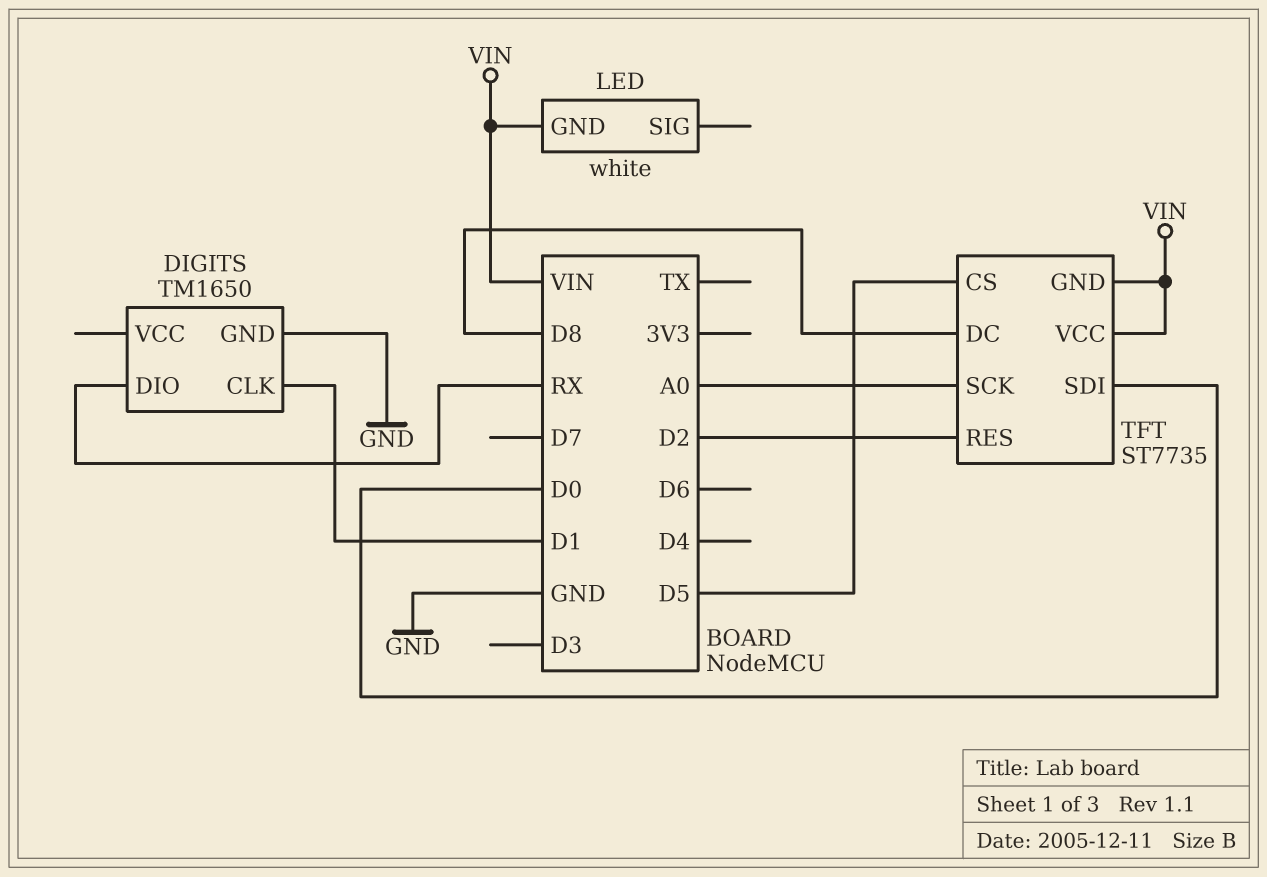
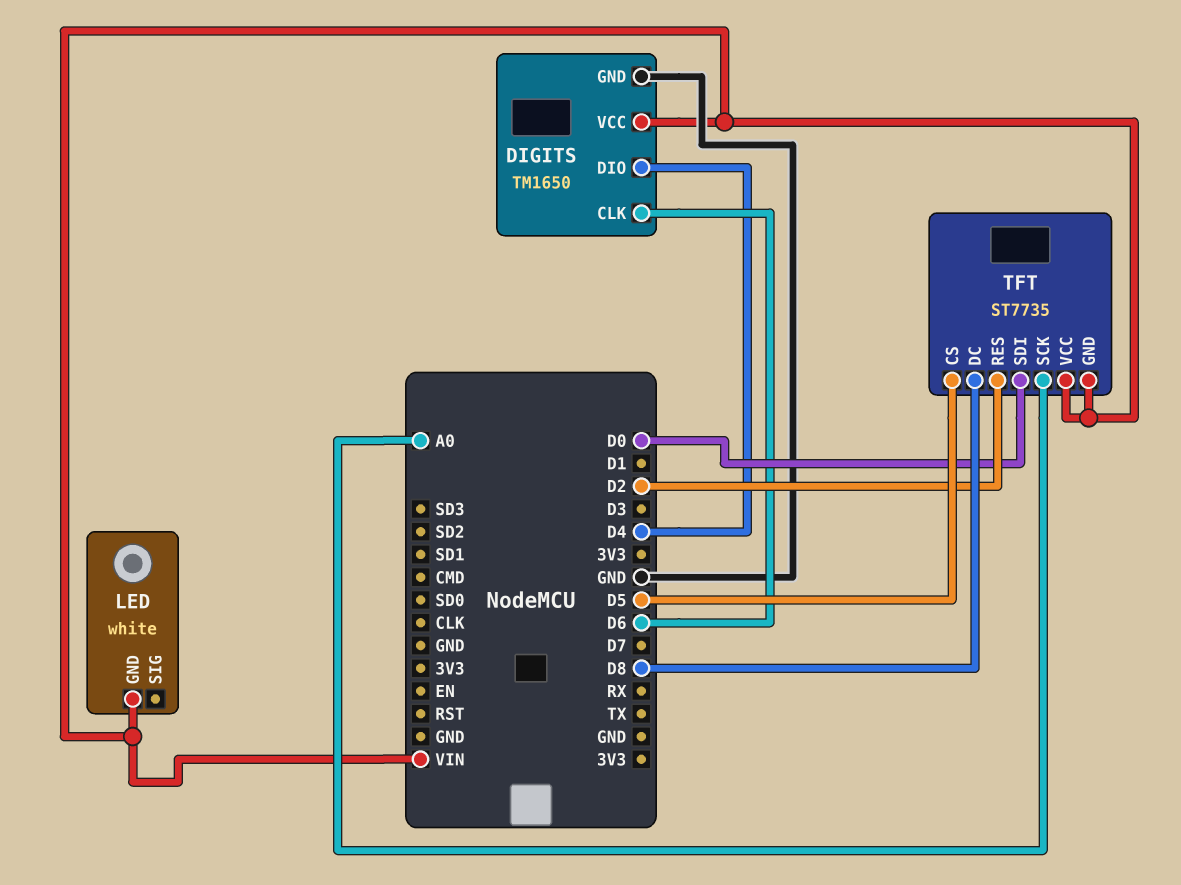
DIGITS pin CLK: D1 -> D6
DIGITS pin DIO: RX -> D4
DIGITS pin VCC: none -> VIN

